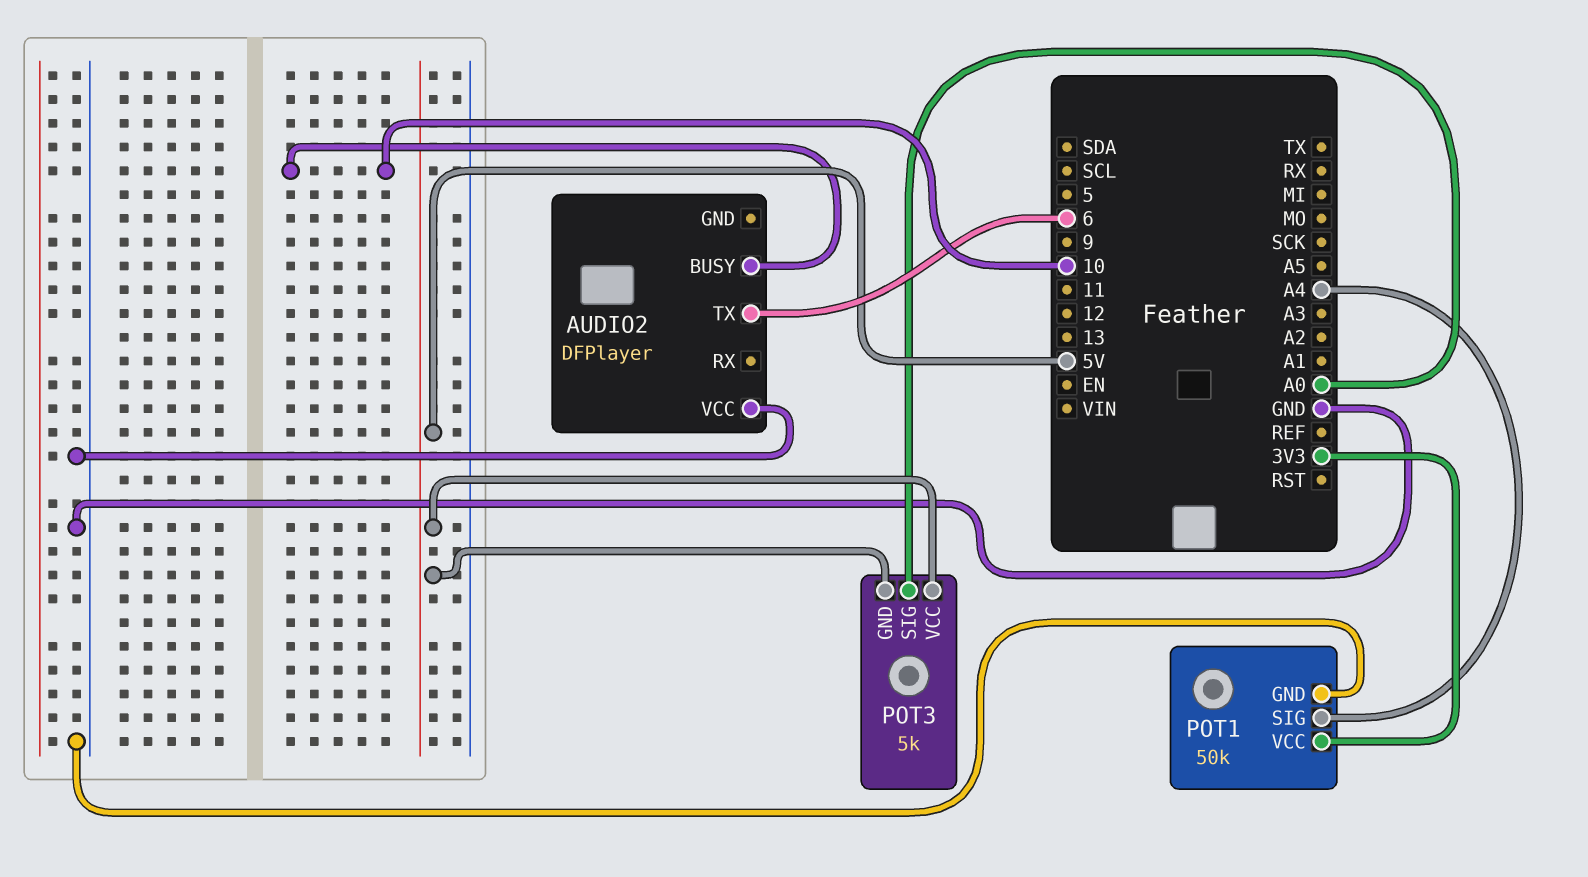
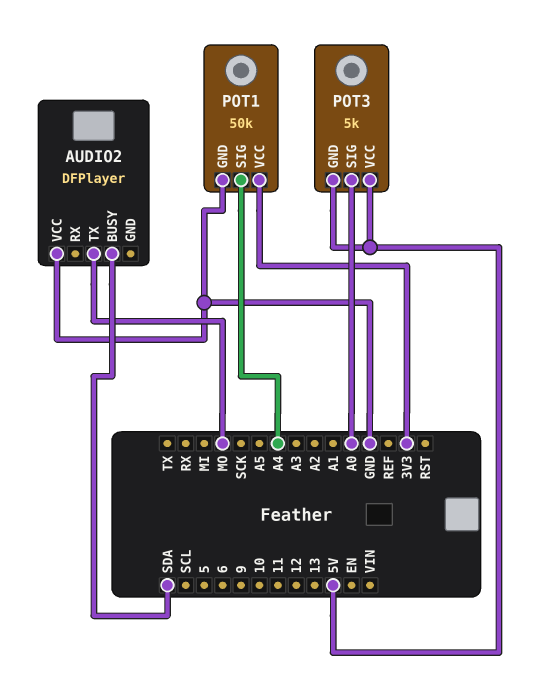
AUDIO2 pin BUSY: 10 -> SDA
AUDIO2 pin TX: 6 -> MO

